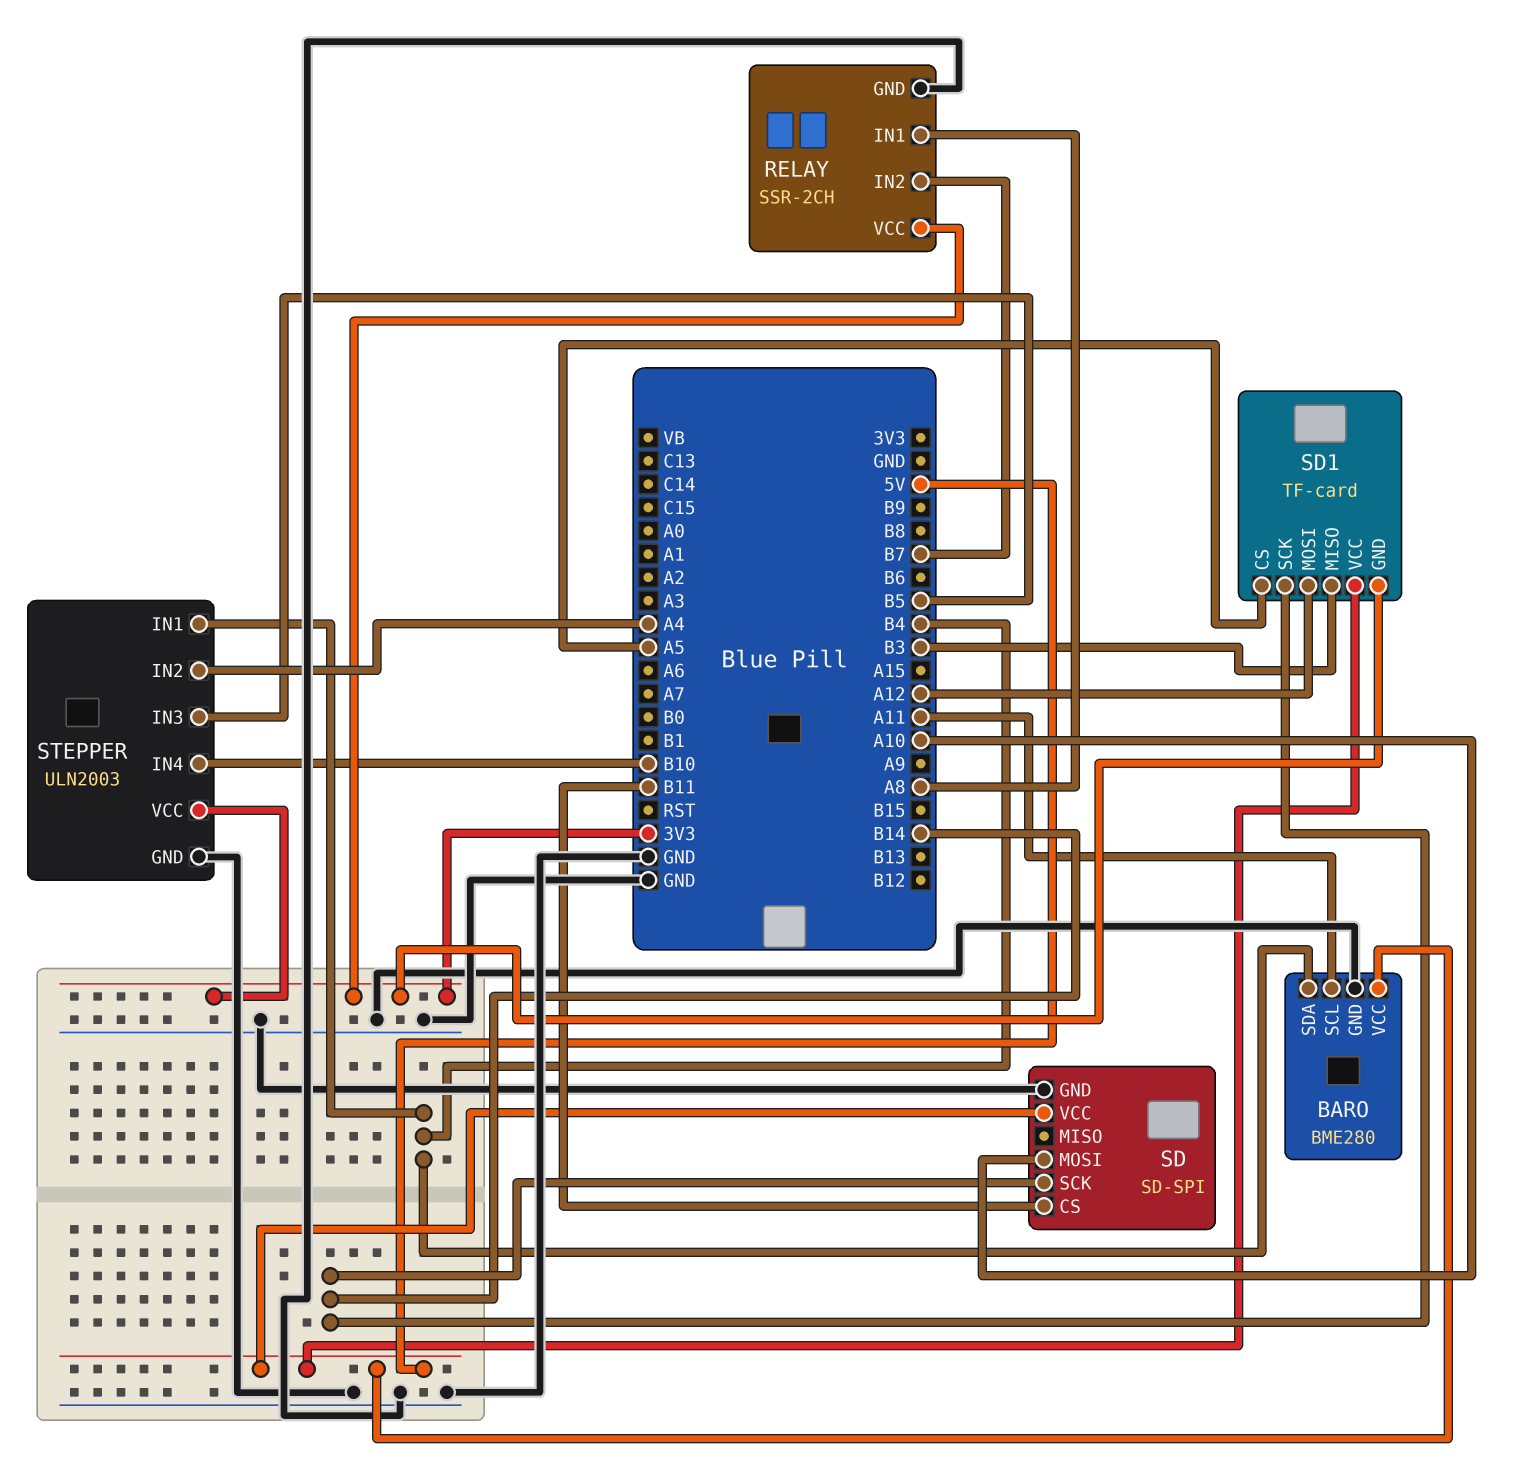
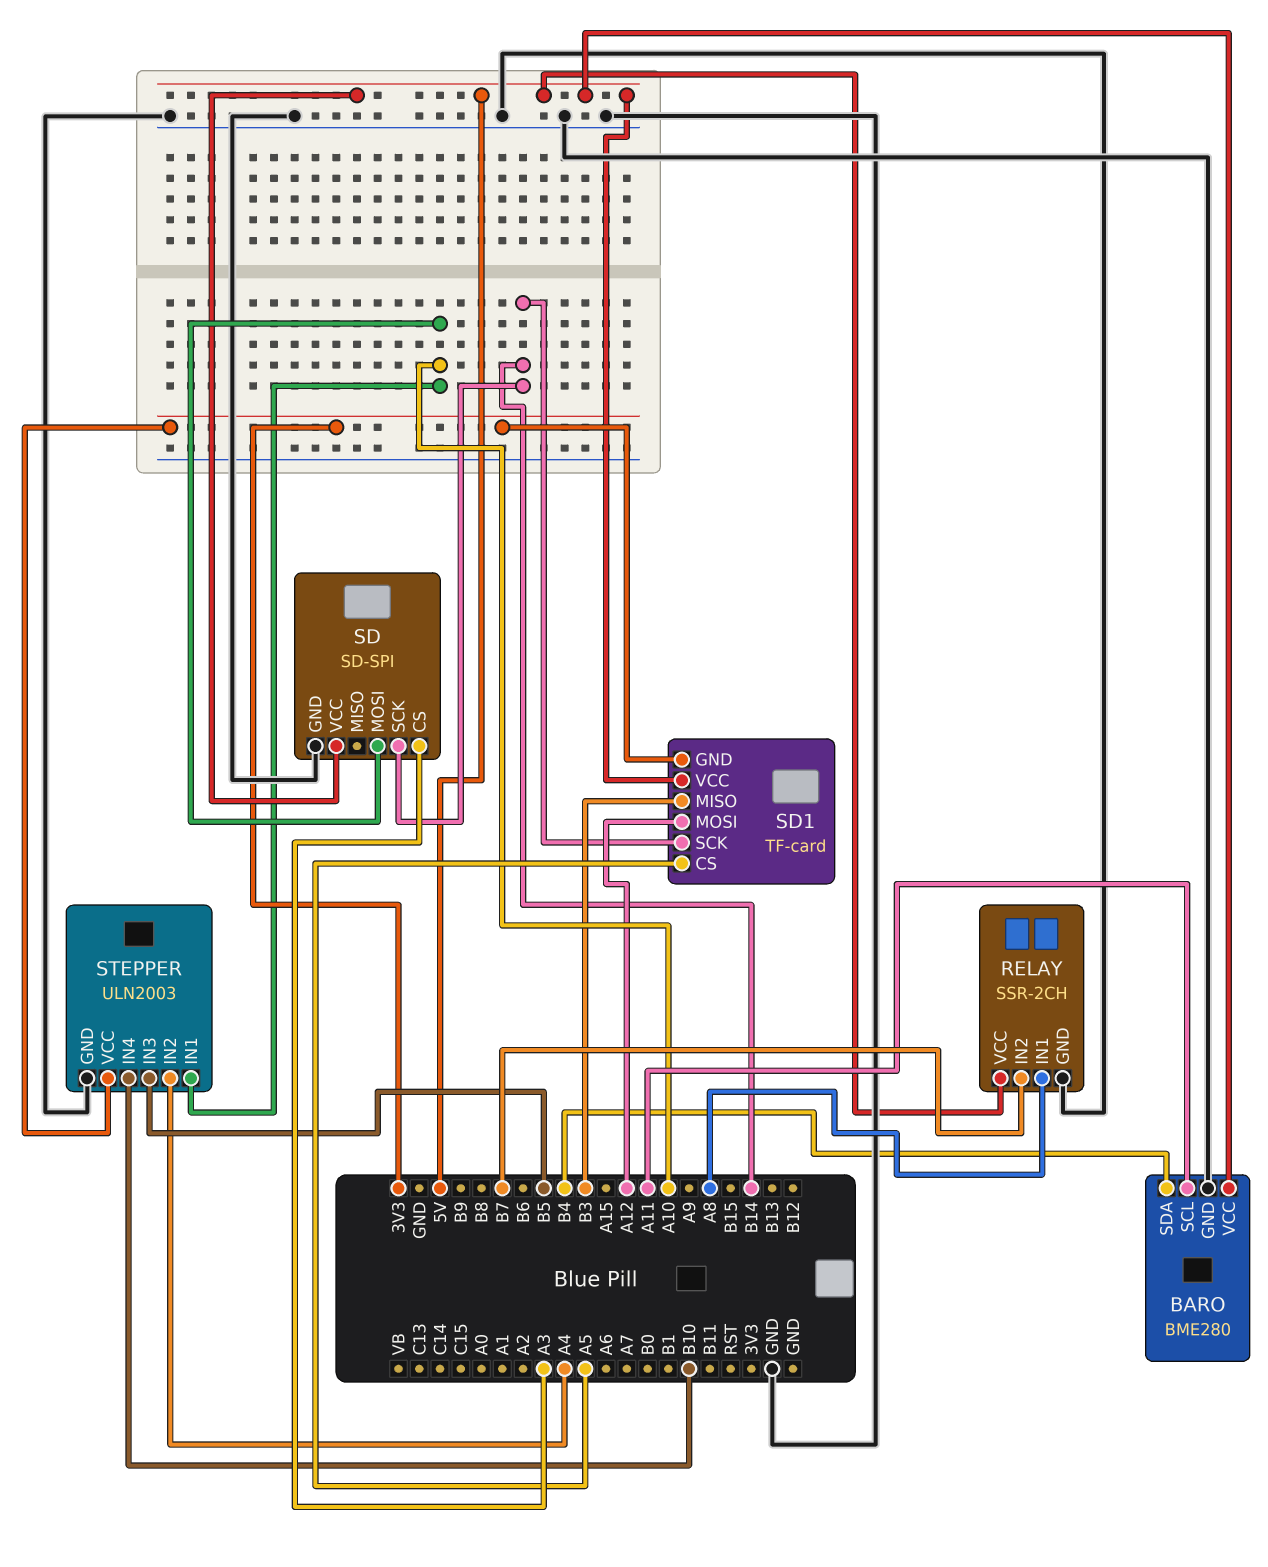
RELAY pin VCC: 3V3 -> 5V
SD pin CS: B11 -> A3
STEPPER pin IN1: B4 -> A10

